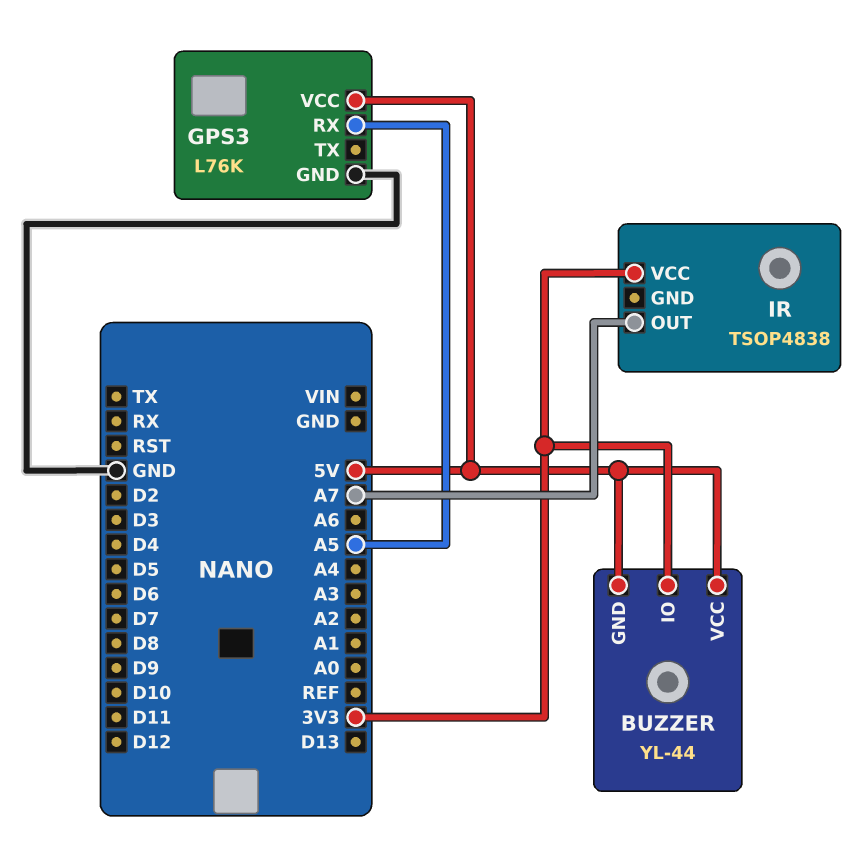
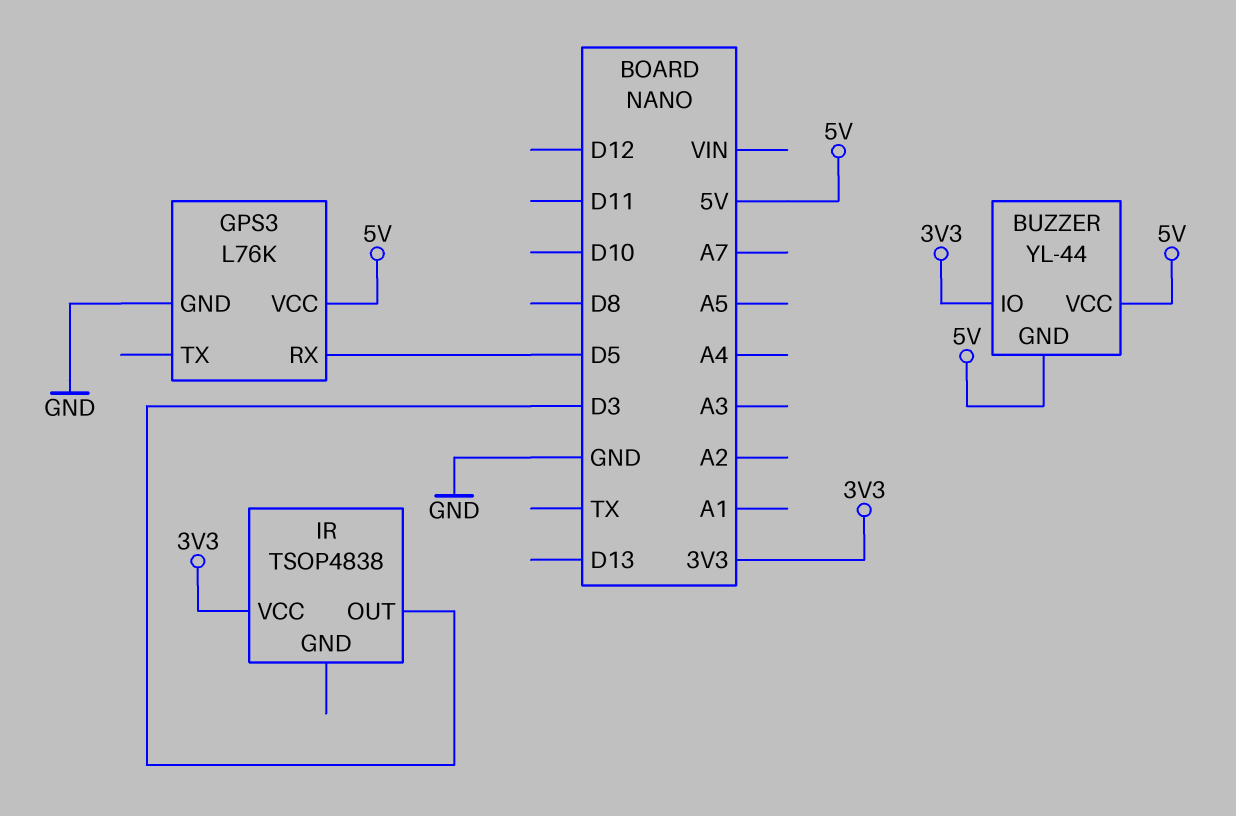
GPS3 pin RX: A5 -> D5
IR pin OUT: A7 -> D3

